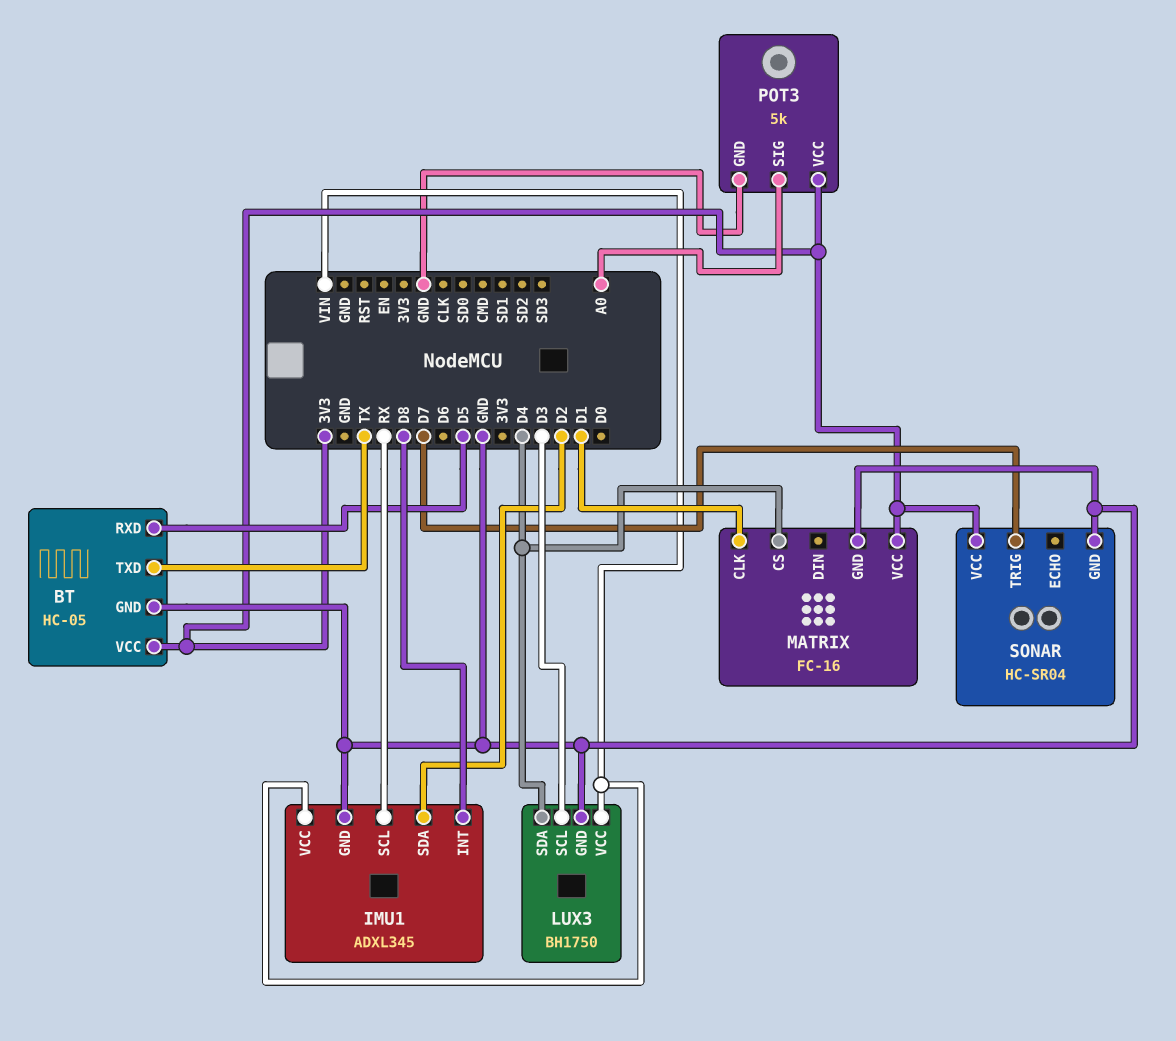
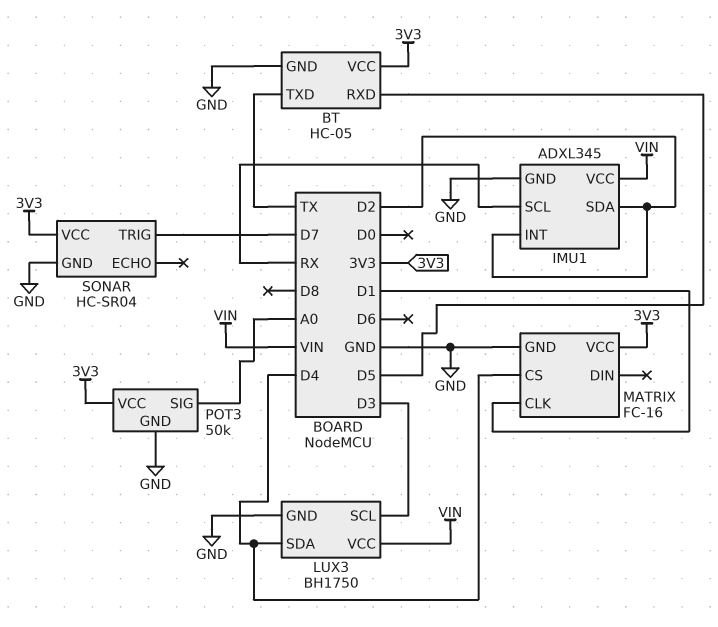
IMU1 pin INT: D8 -> D2
POT3: 5k -> 50k

